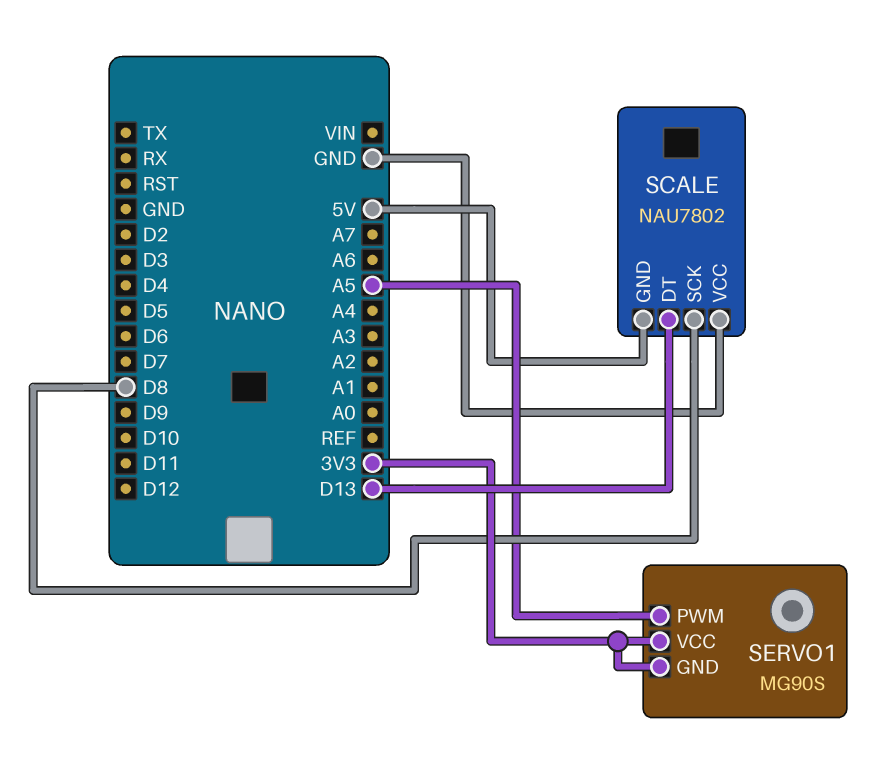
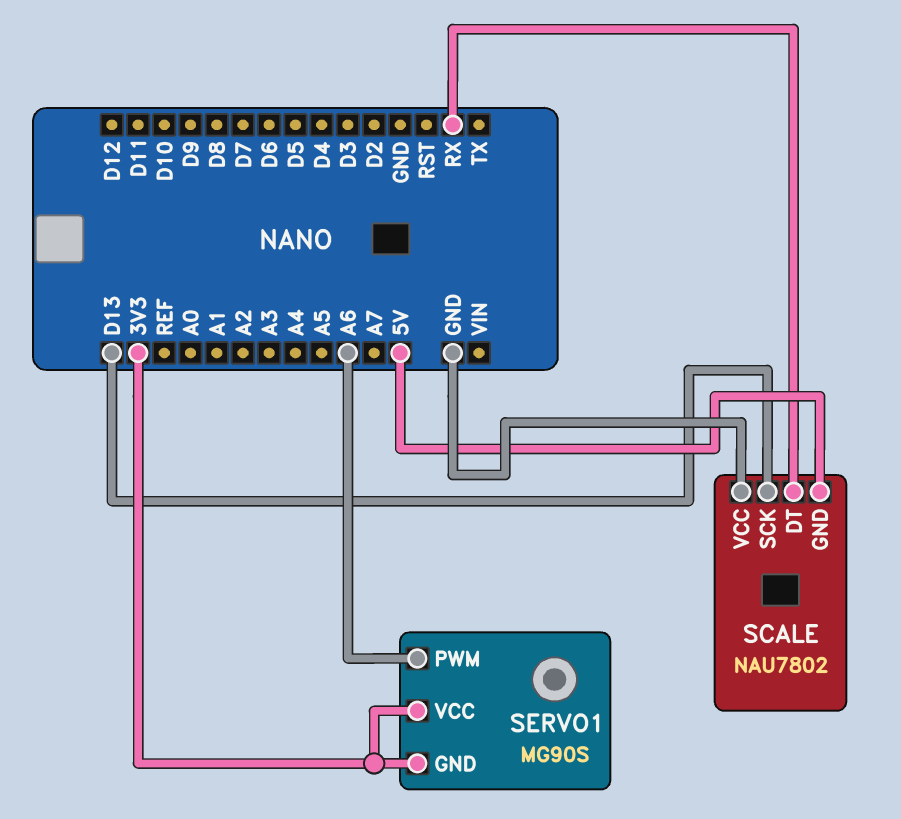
SCALE pin DT: D13 -> RX
SCALE pin SCK: D8 -> D13
SERVO1 pin PWM: A5 -> A6

